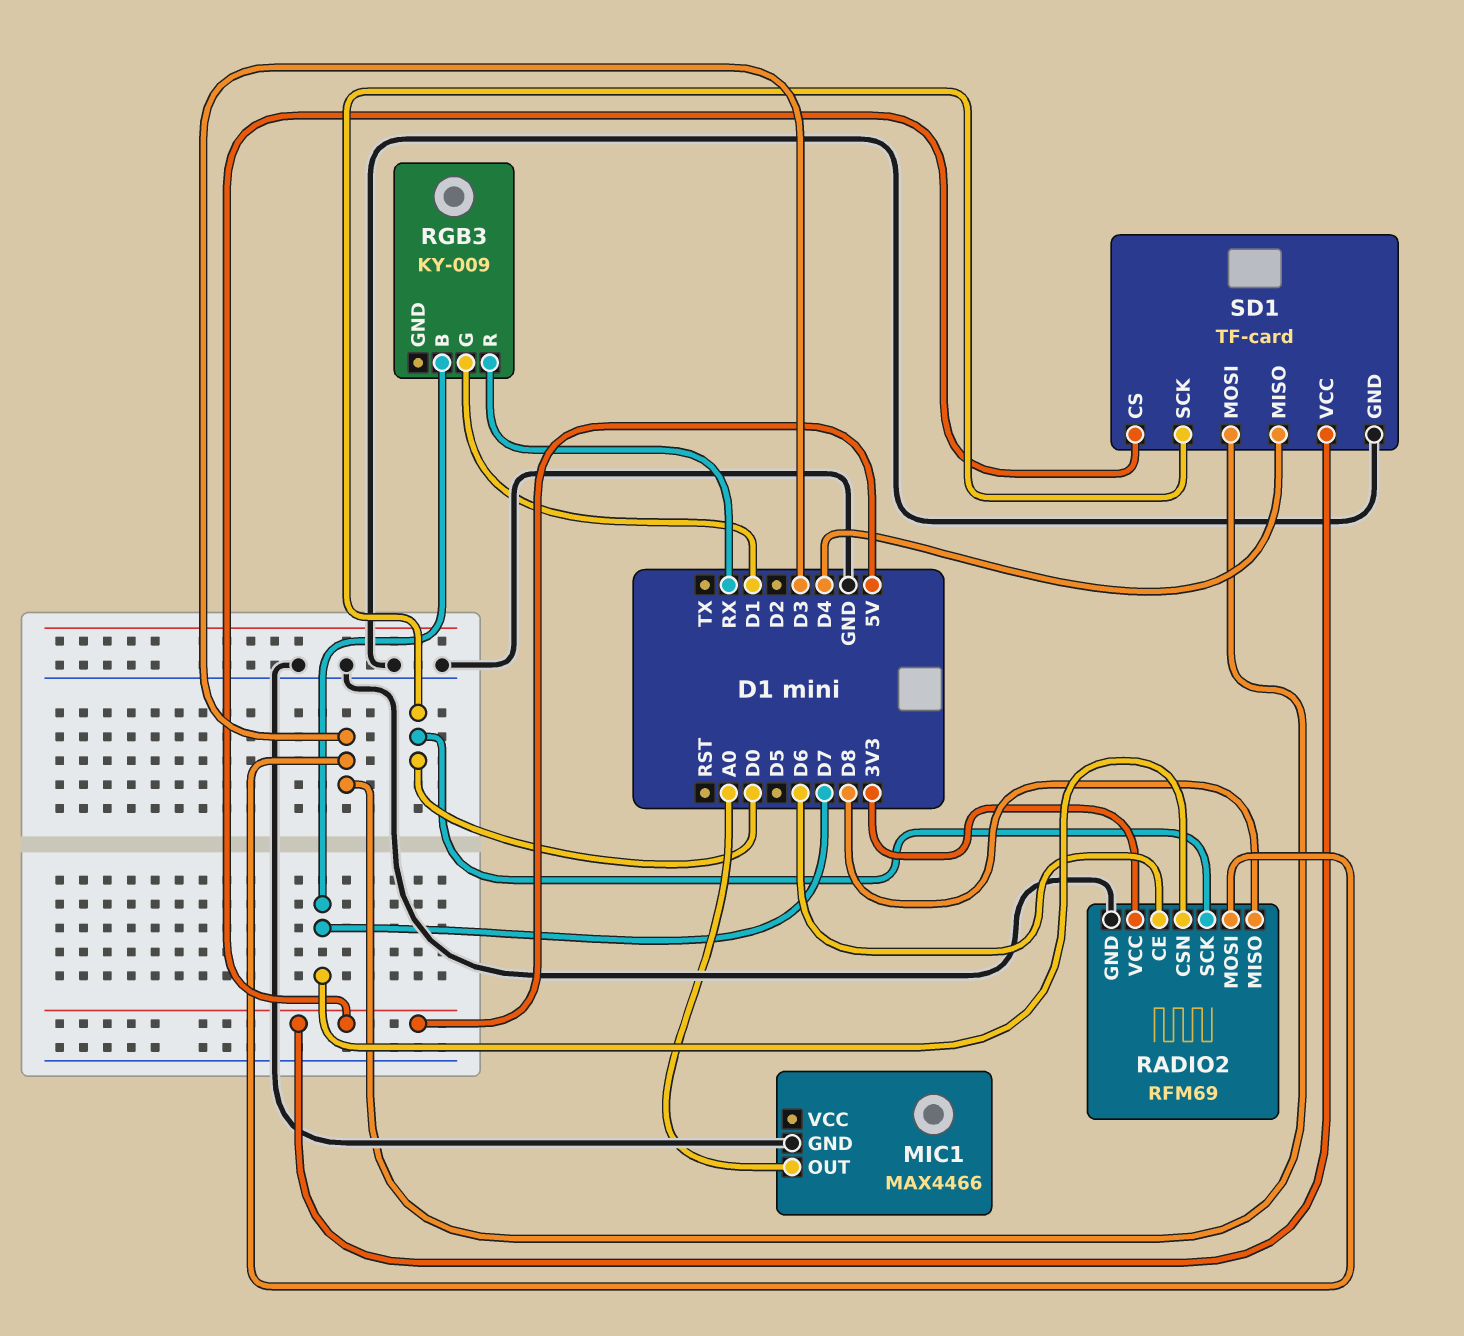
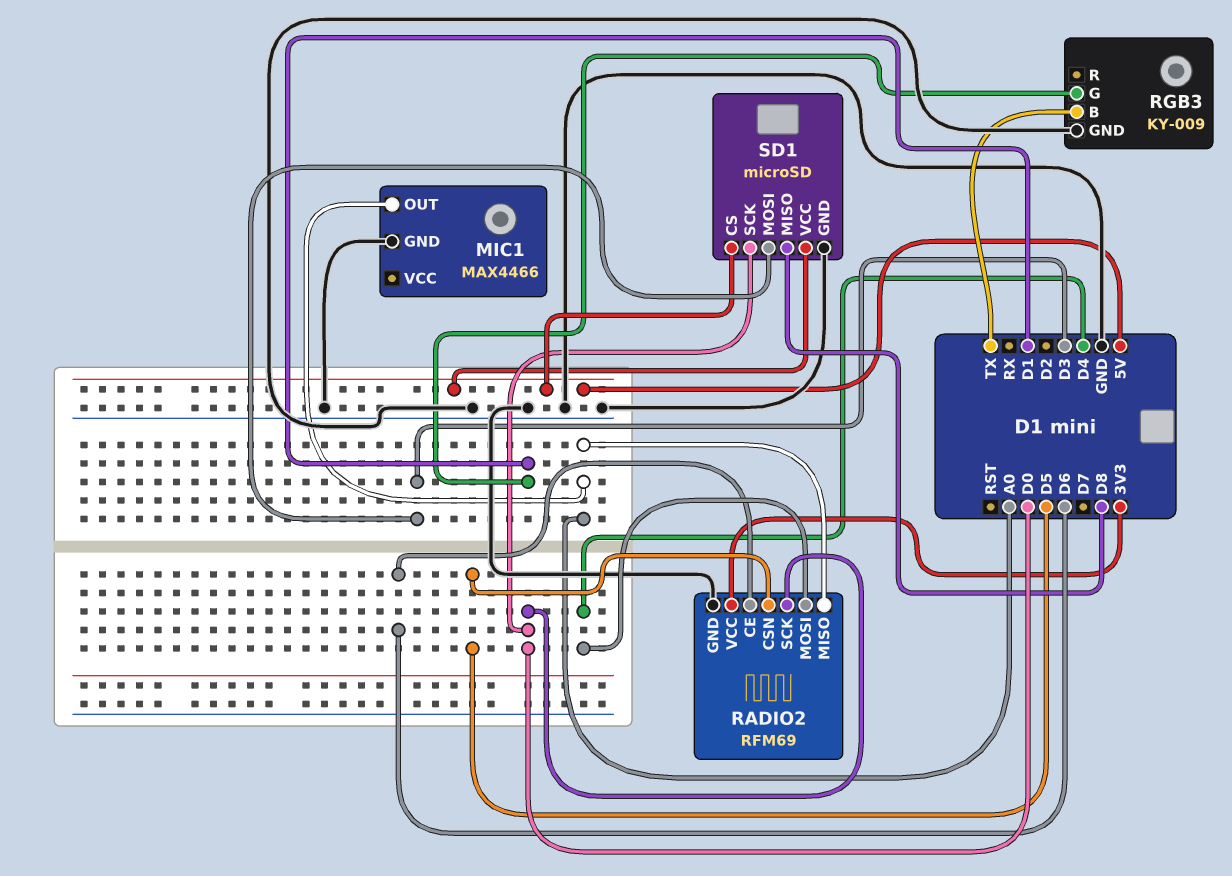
RADIO2 pin CSN: D7 -> D5
RADIO2 pin MISO: D8 -> A0
RADIO2 pin MOSI: D3 -> D4
RGB3 pin B: D7 -> TX
RGB3 pin GND: none -> GND
RGB3 pin R: RX -> none
SD1: TF-card -> microSD
SD1 pin MISO: D4 -> D8

